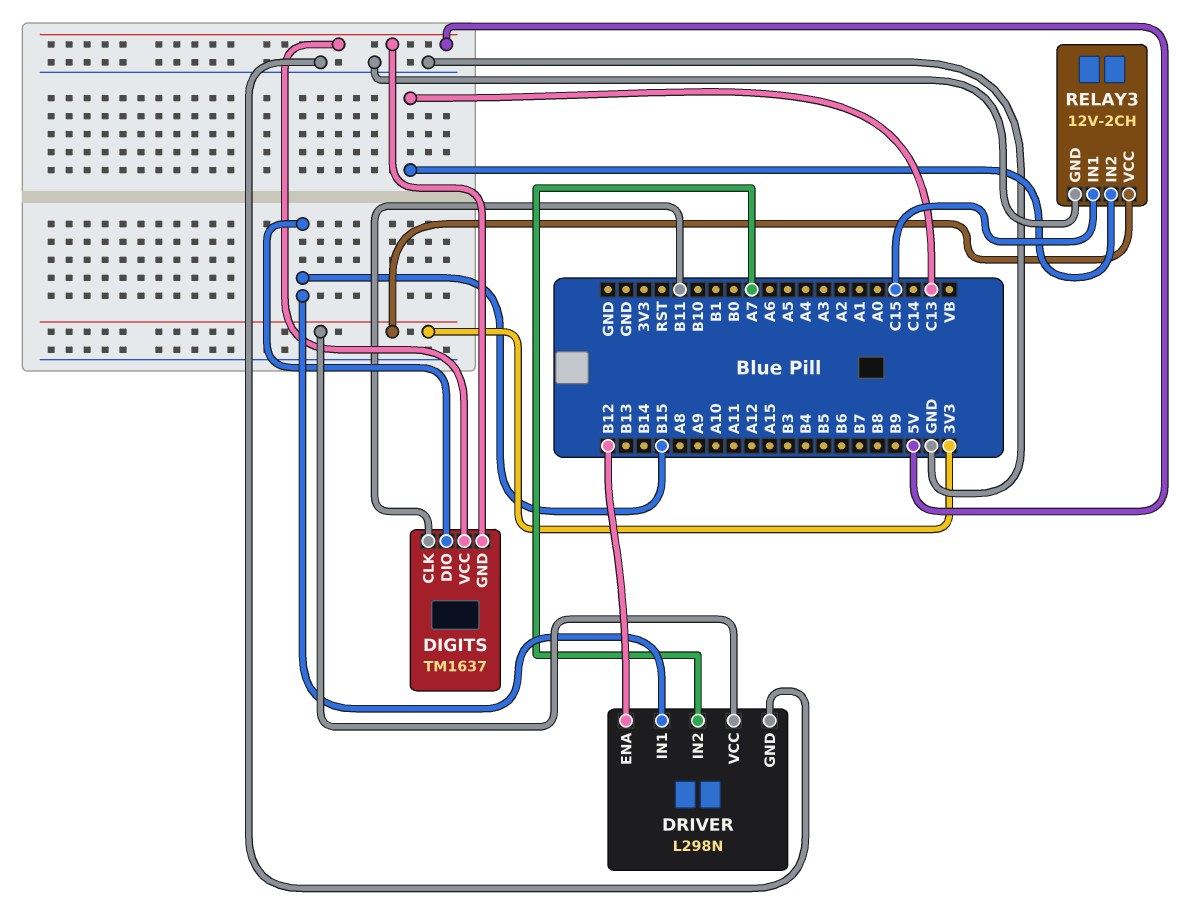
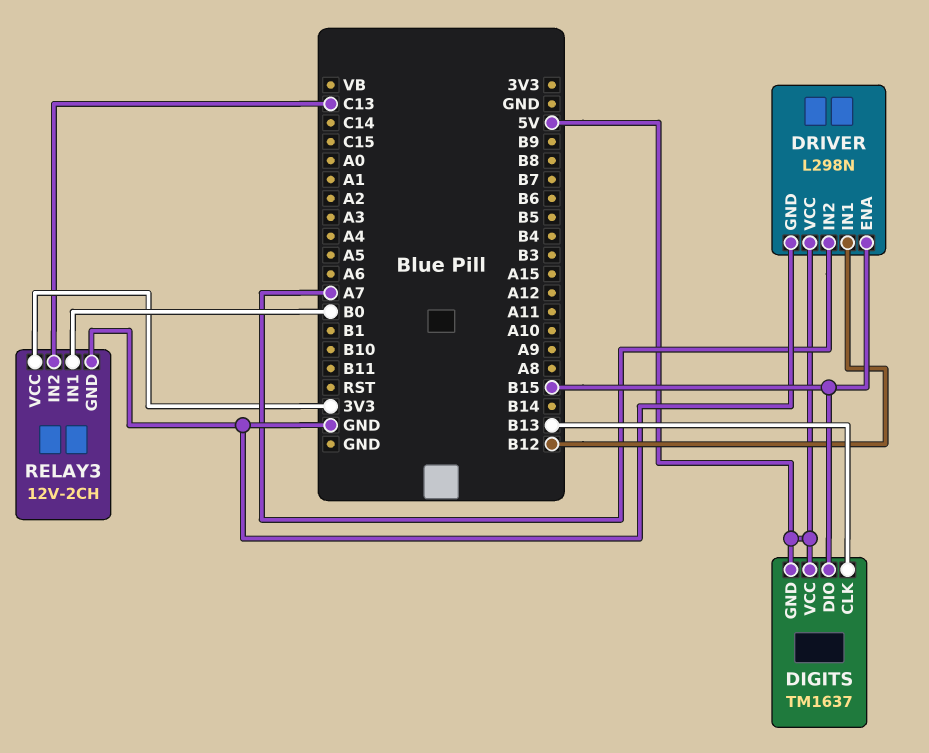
DIGITS pin CLK: B11 -> B13
DRIVER pin ENA: B12 -> B15
DRIVER pin IN1: B15 -> B12
DRIVER pin VCC: 3V3 -> 5V
RELAY3 pin IN1: C15 -> B0

